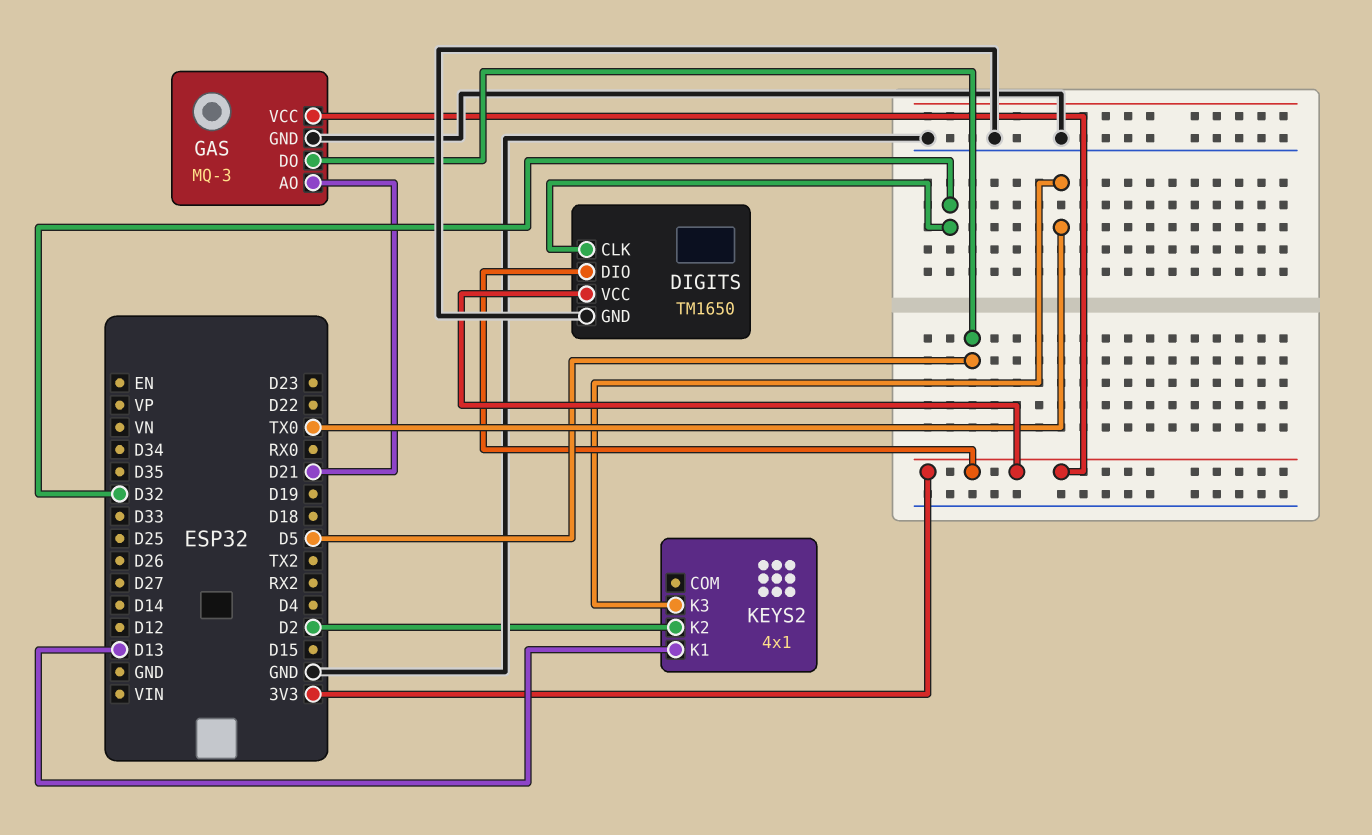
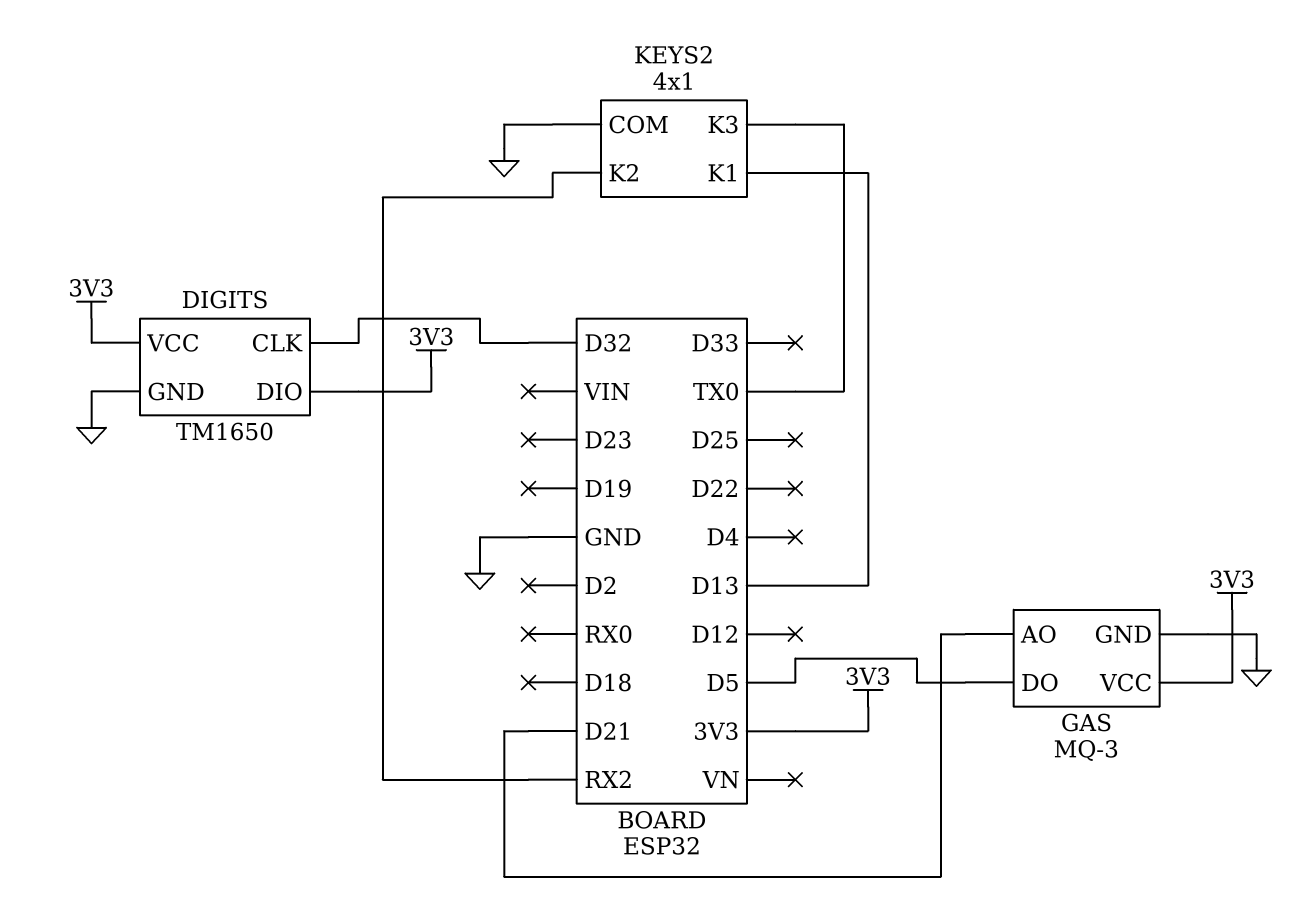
KEYS2 pin COM: none -> GND
KEYS2 pin K2: D2 -> RX2

